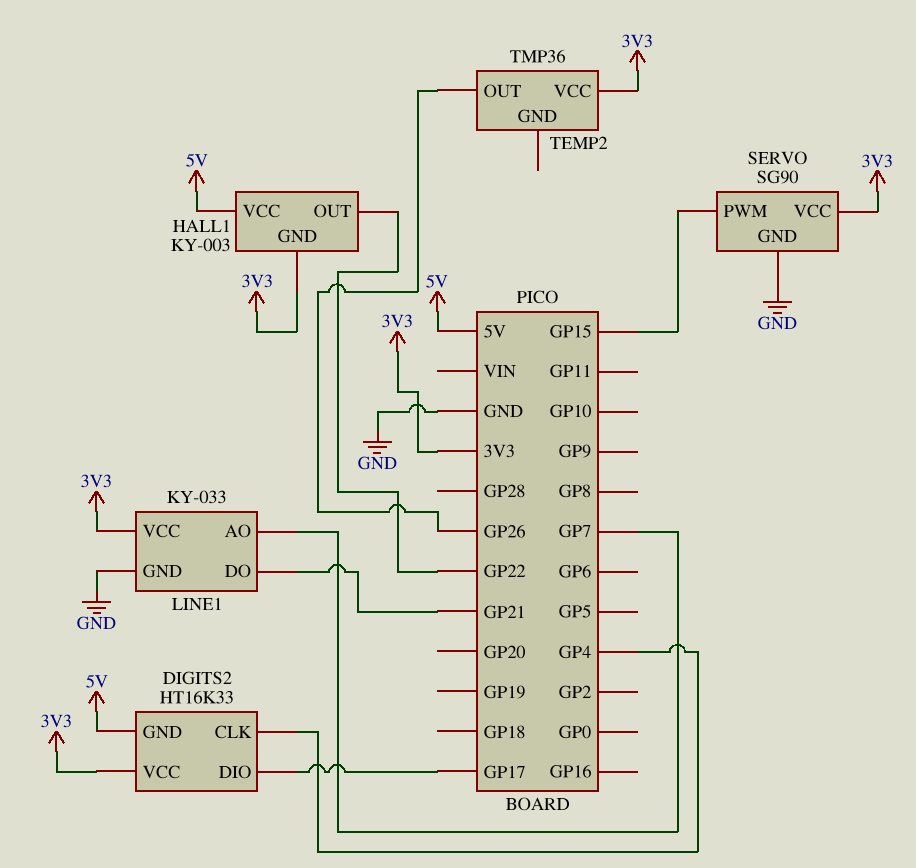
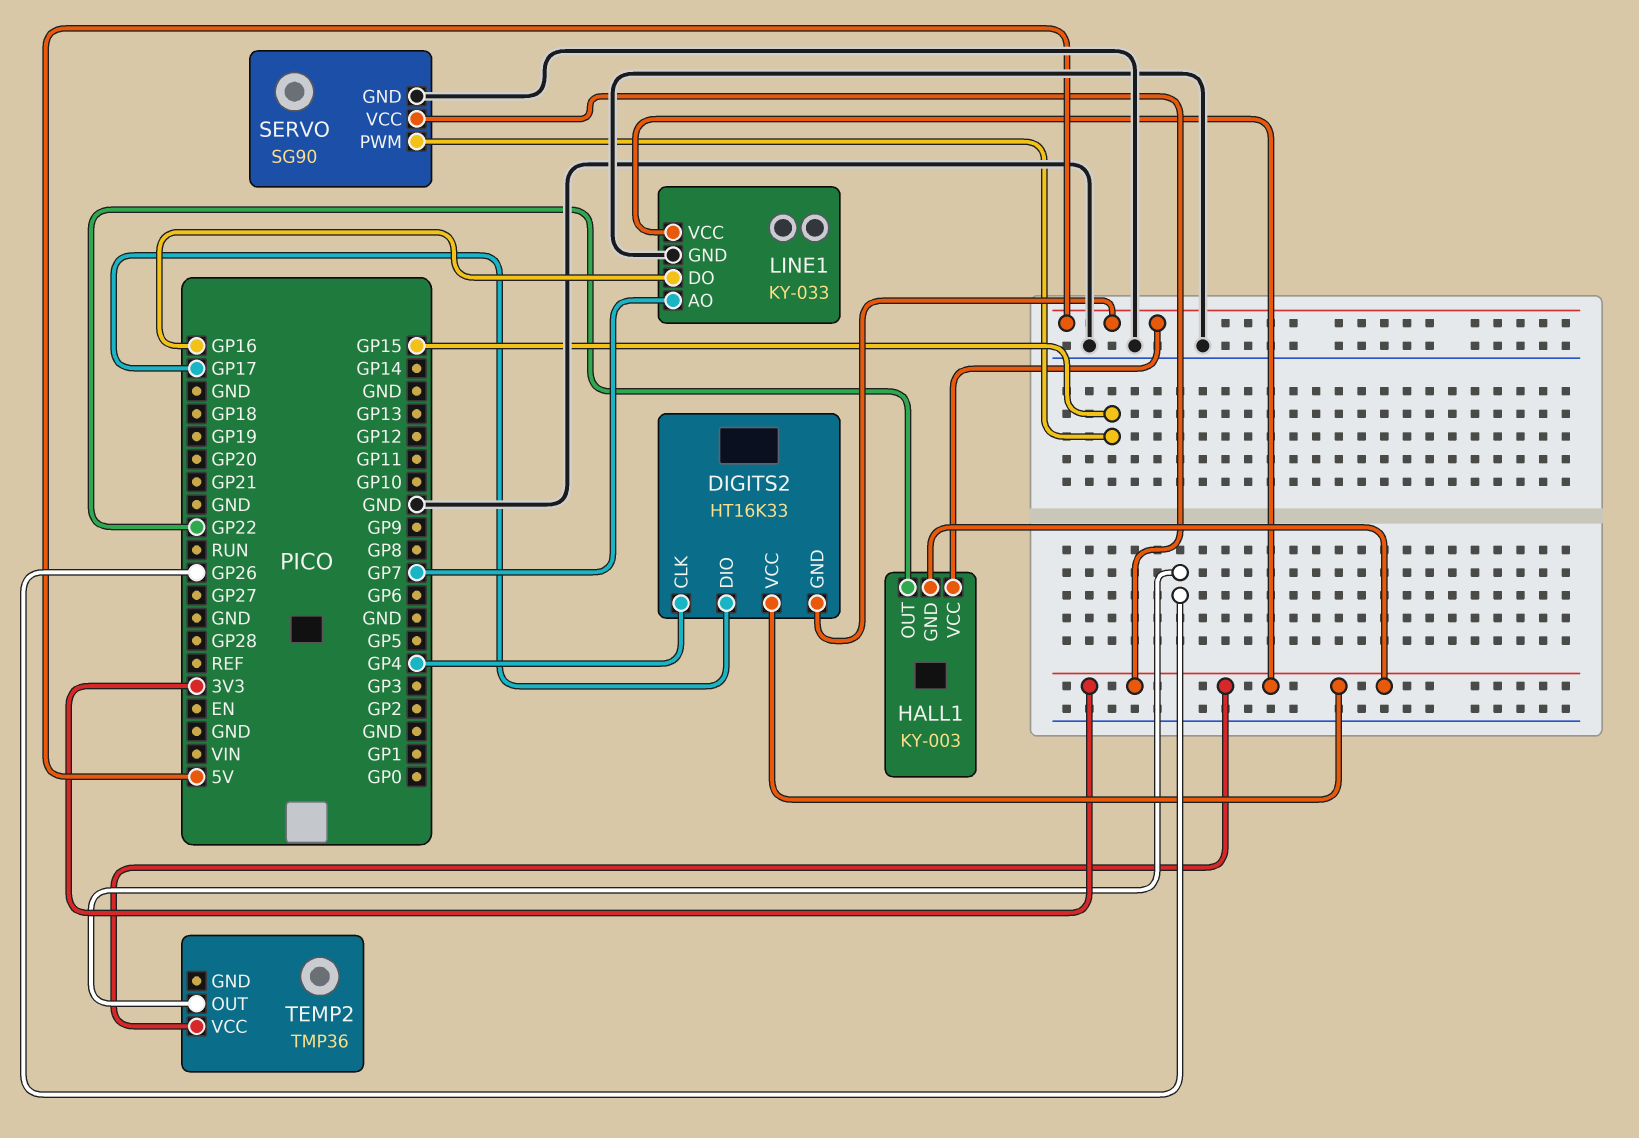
LINE1 pin DO: GP21 -> GP16

